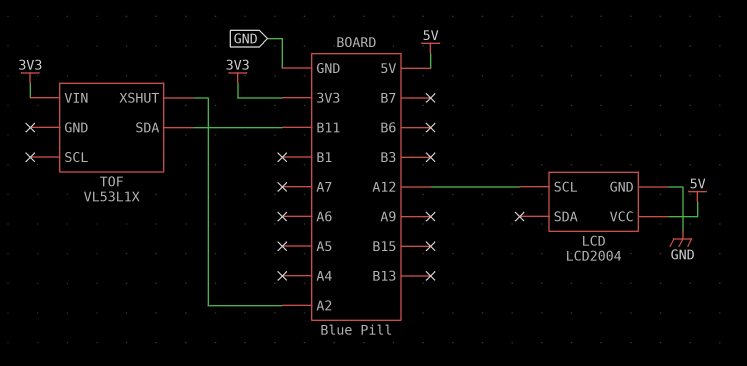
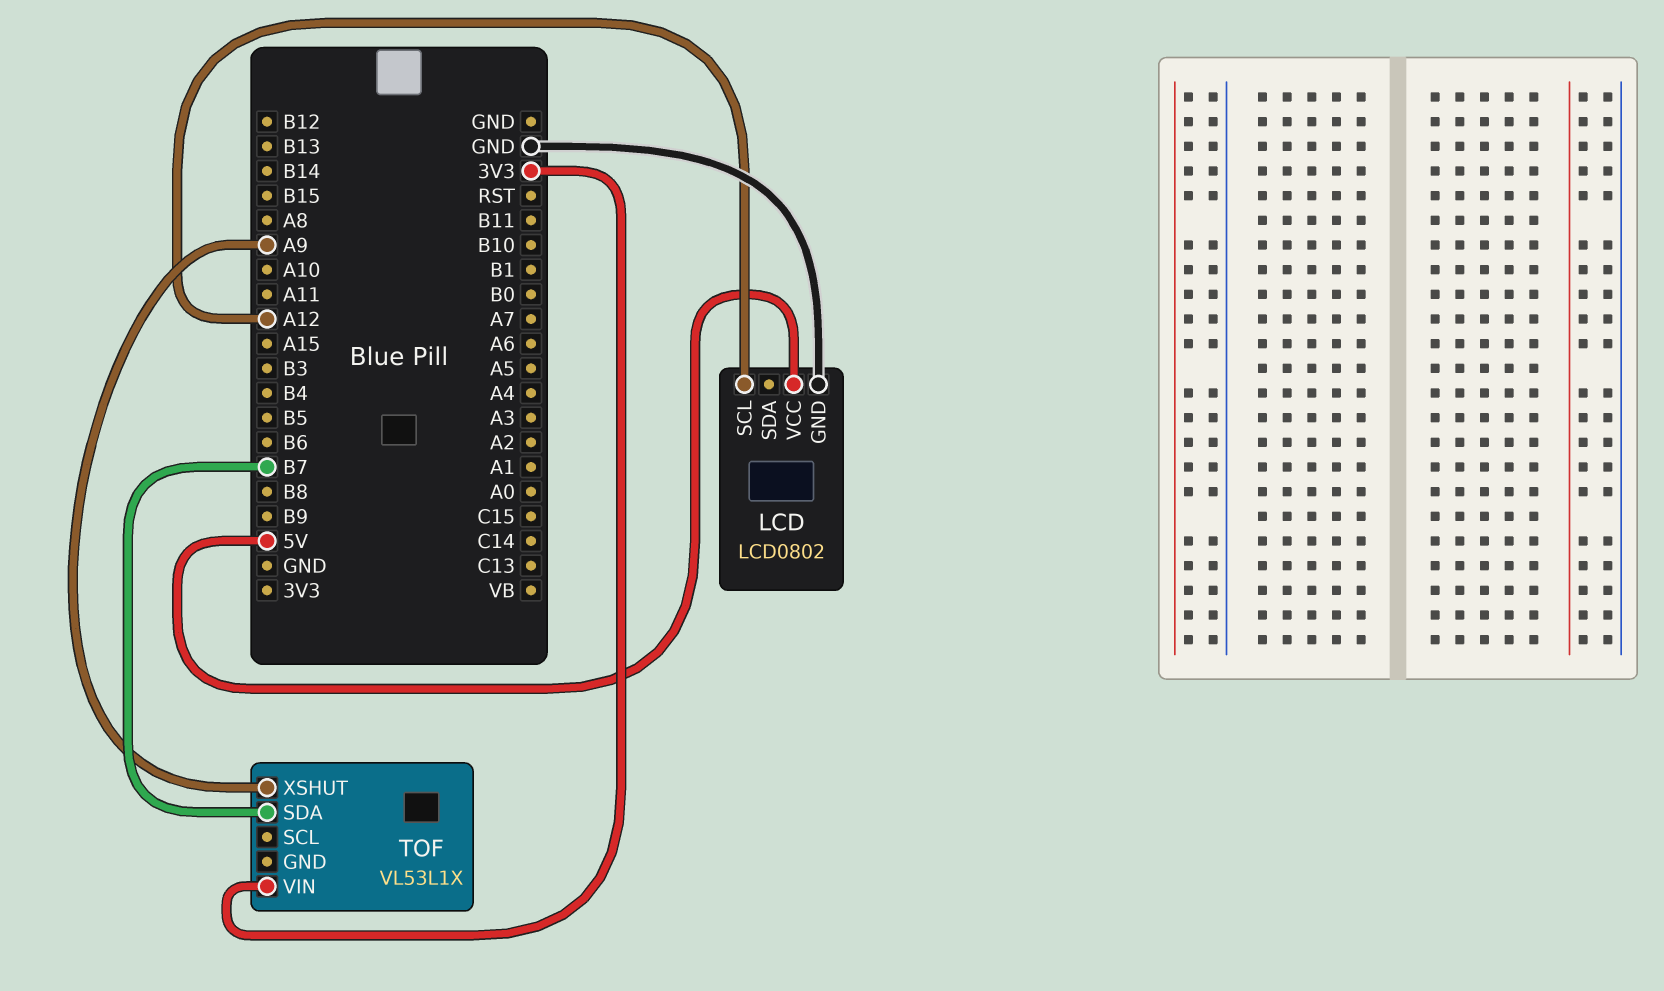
LCD: LCD2004 -> LCD0802
TOF pin SDA: B11 -> B7
TOF pin XSHUT: A2 -> A9

